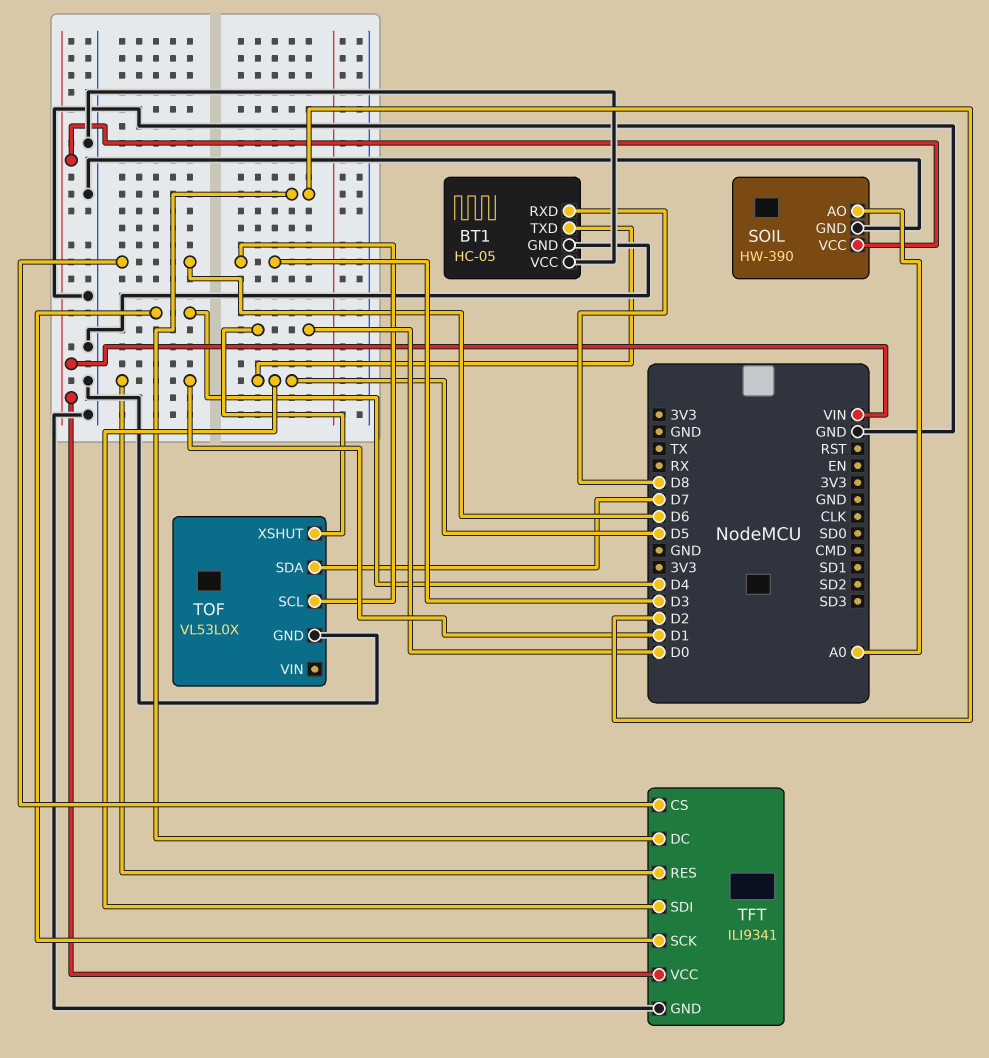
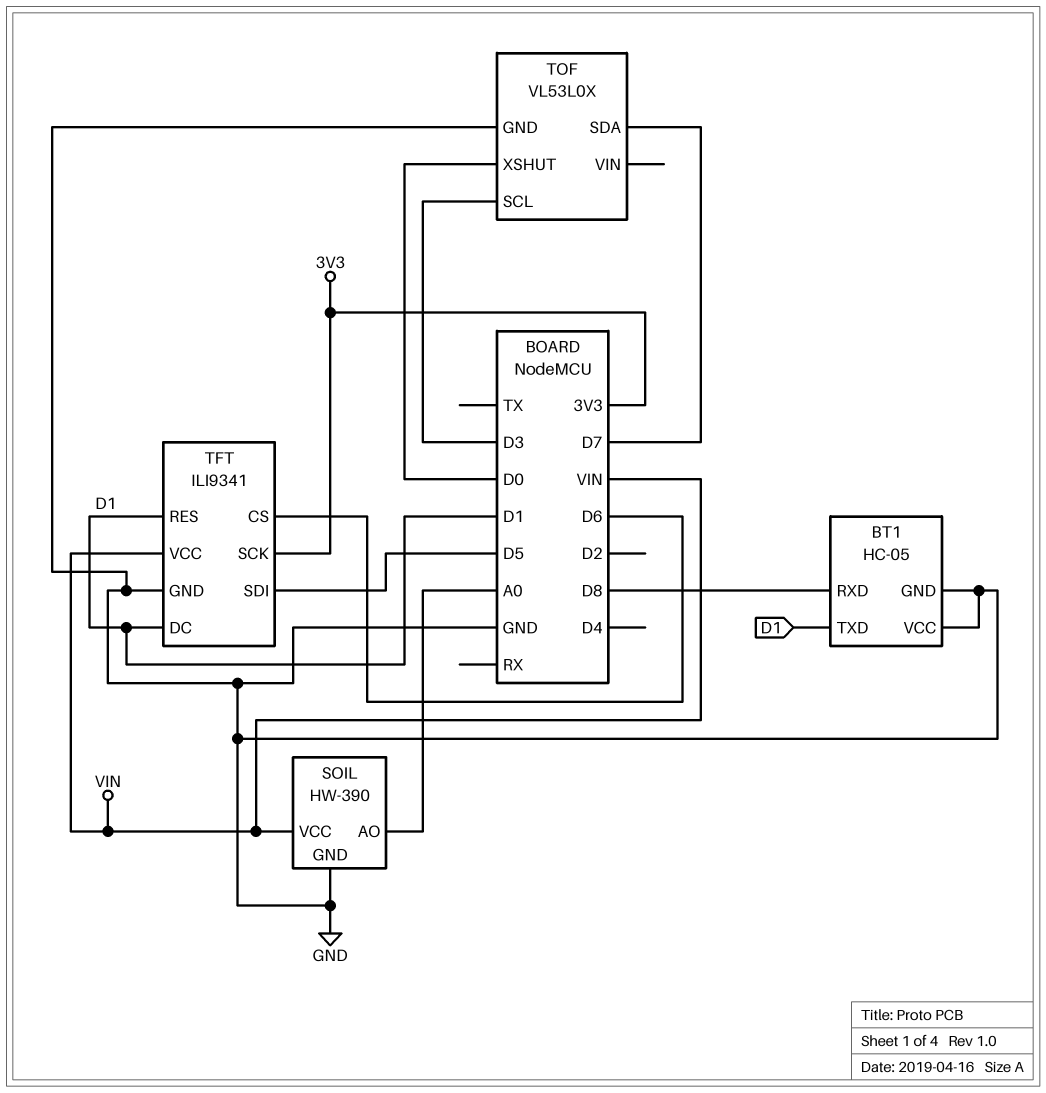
BT1 pin TXD: D5 -> D1
TFT pin DC: D2 -> D1
TFT pin SCK: D4 -> 3V3

